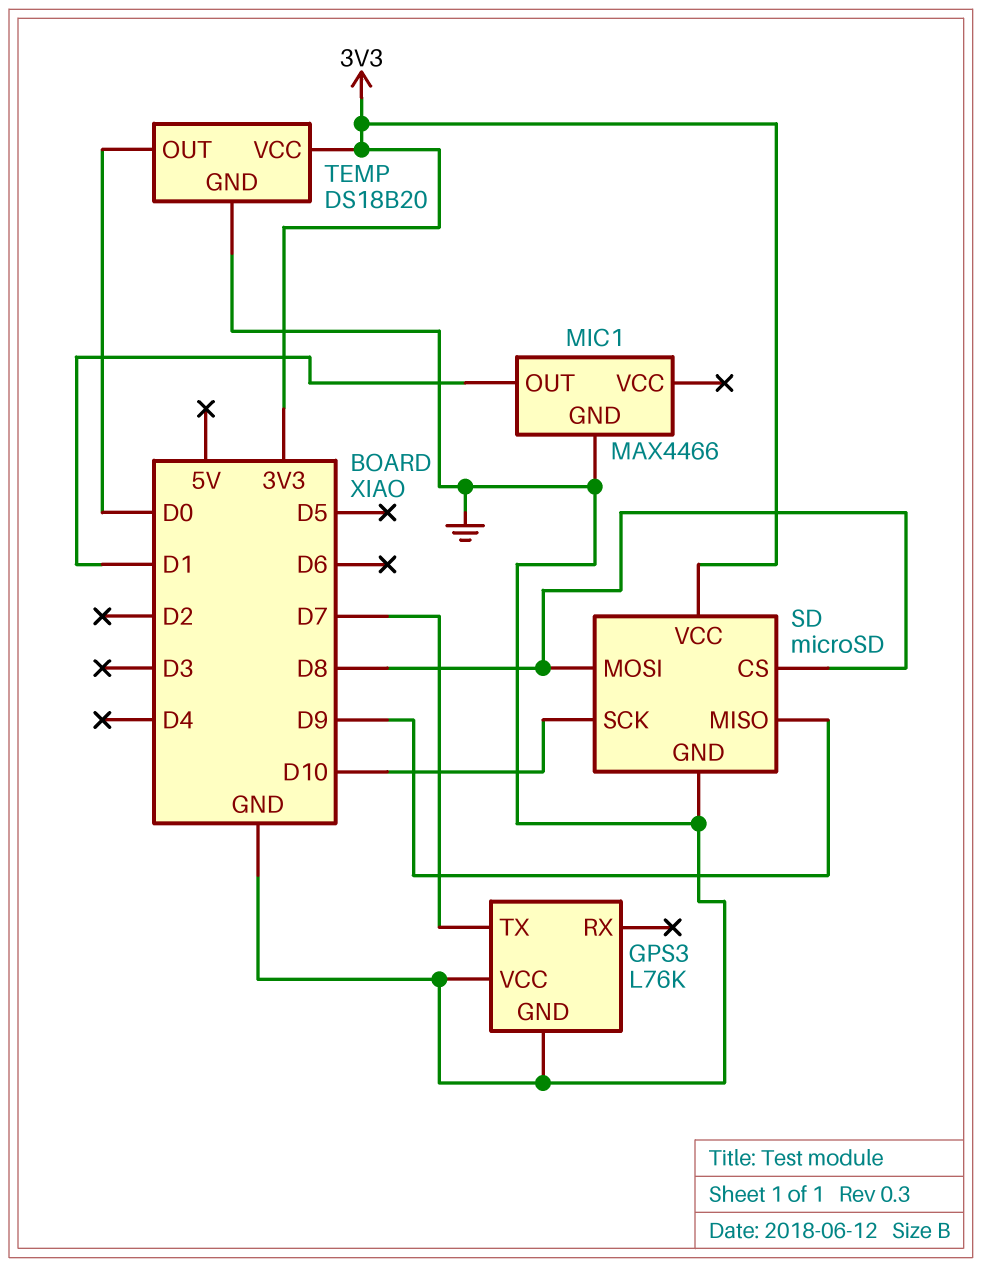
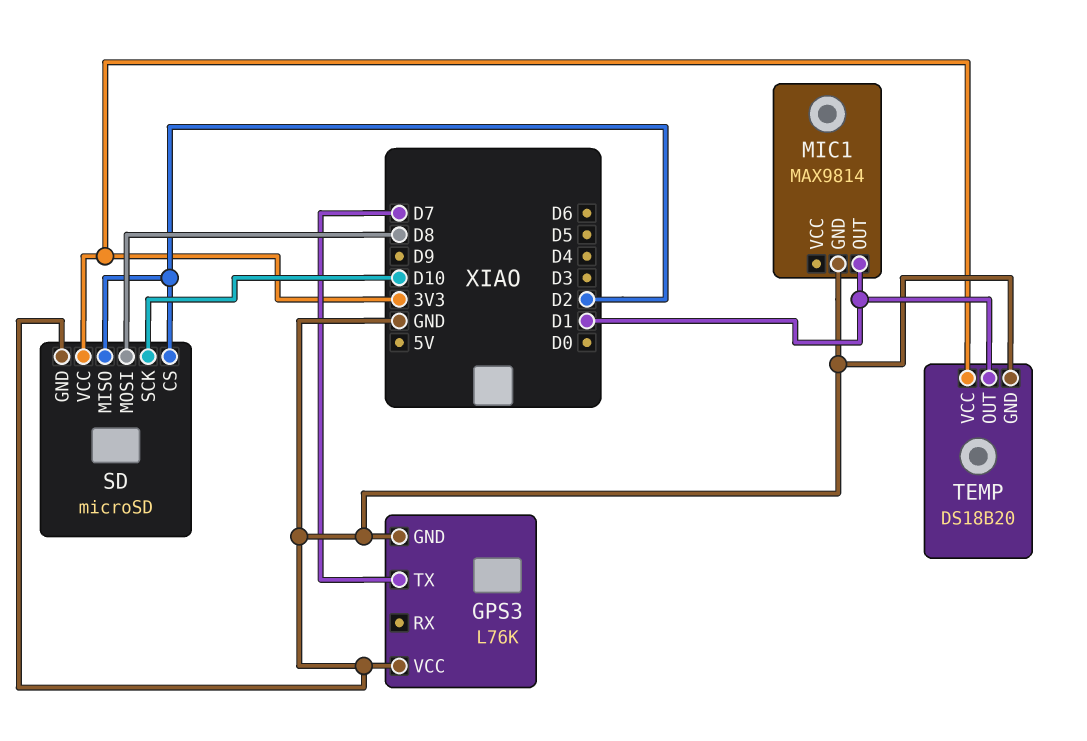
MIC1: MAX4466 -> MAX9814
SD pin CS: D8 -> D2
SD pin MISO: D9 -> D2
TEMP pin OUT: D0 -> D1

